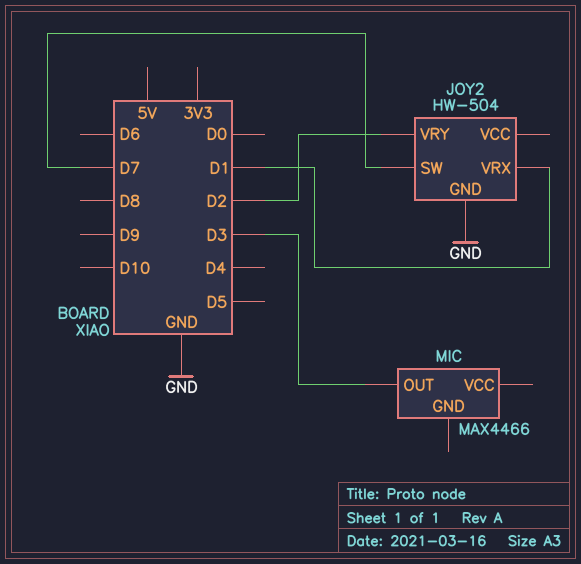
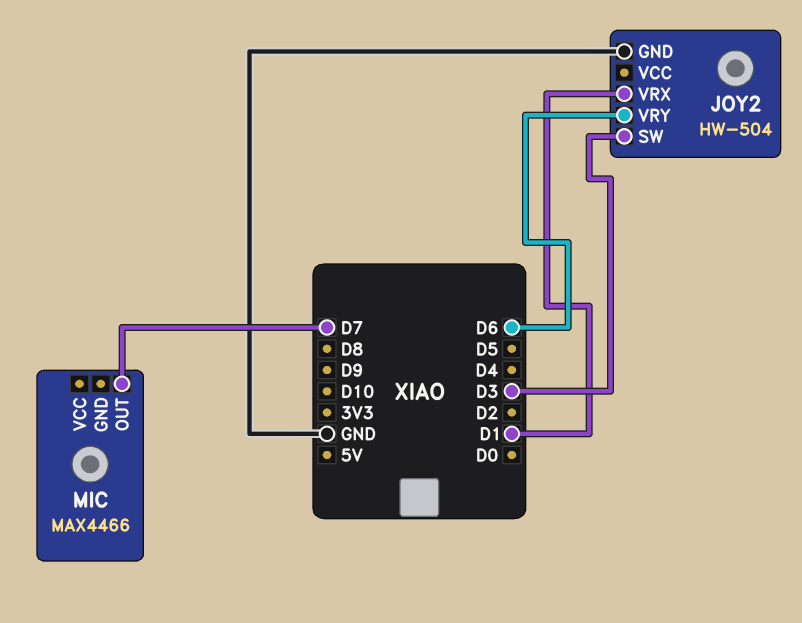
JOY2 pin SW: D7 -> D3
JOY2 pin VRY: D2 -> D6
MIC pin OUT: D3 -> D7

